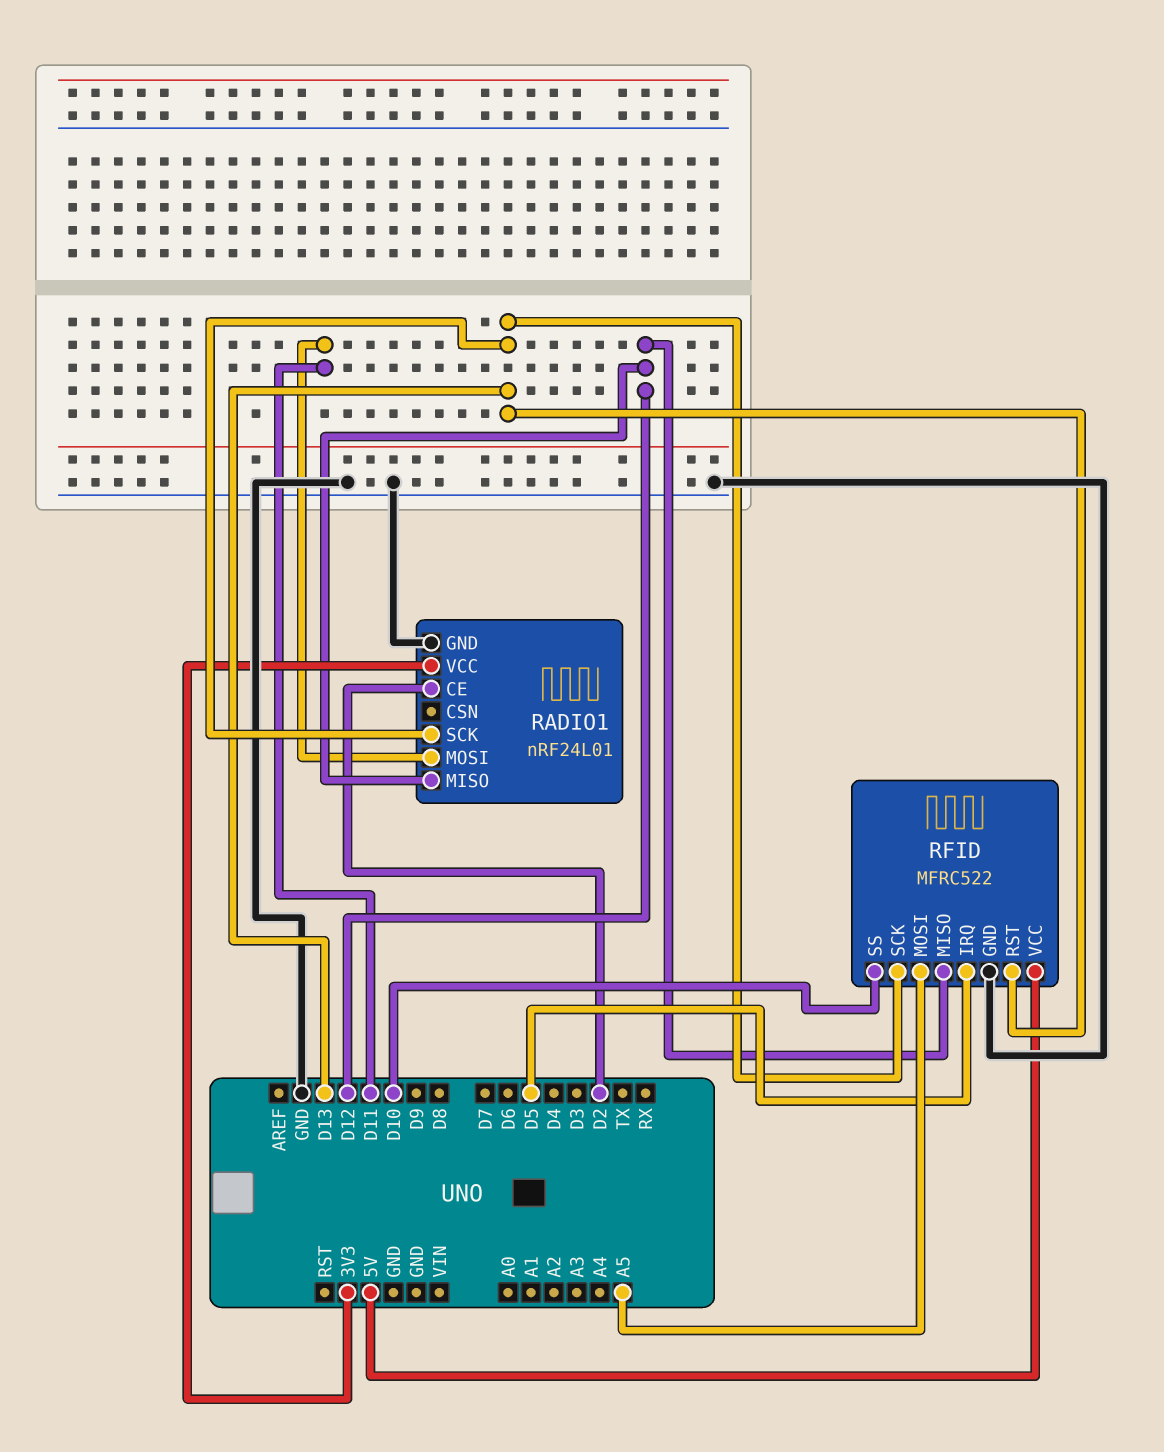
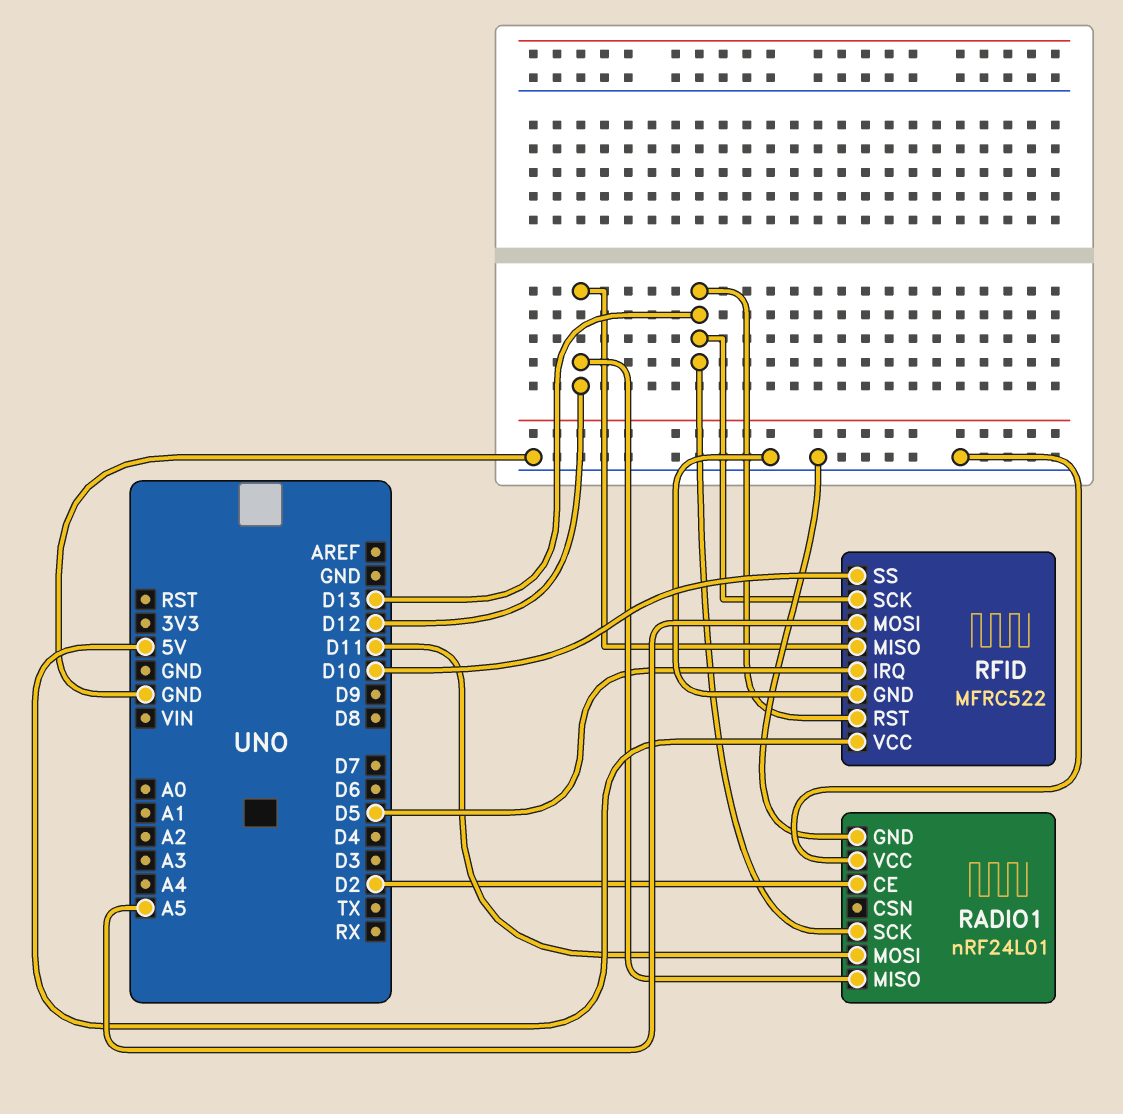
RADIO1 pin VCC: 3V3 -> GND

